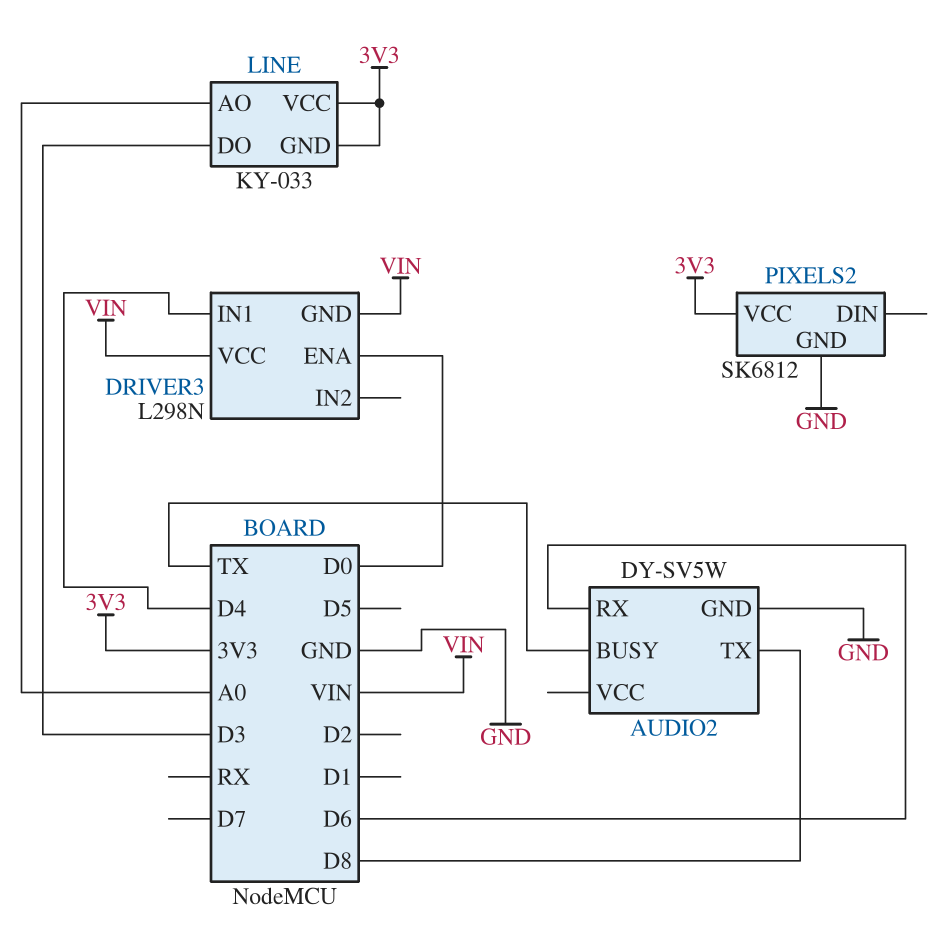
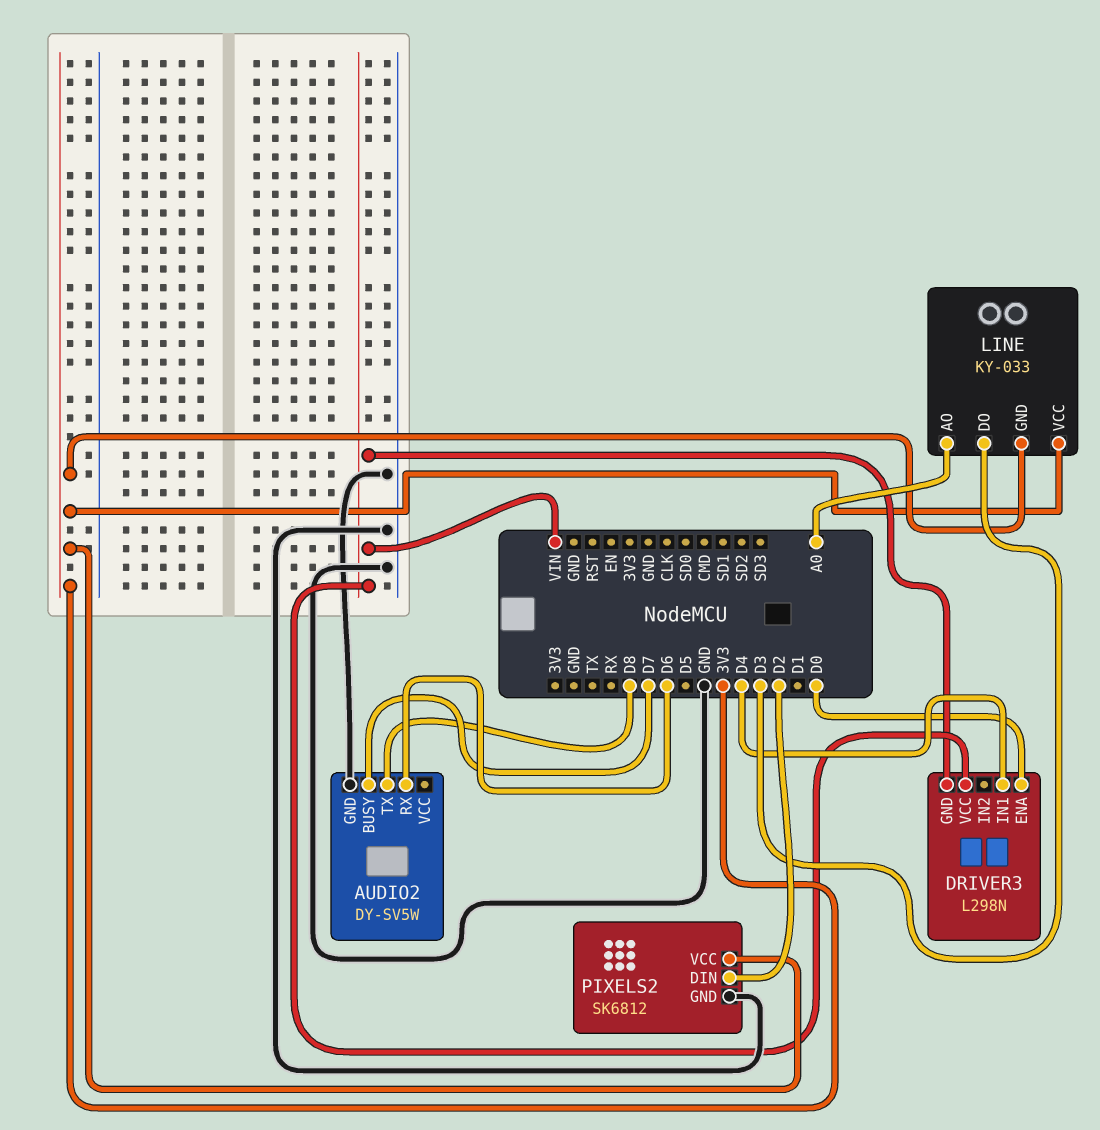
AUDIO2 pin BUSY: TX -> D7
PIXELS2 pin DIN: none -> D2

